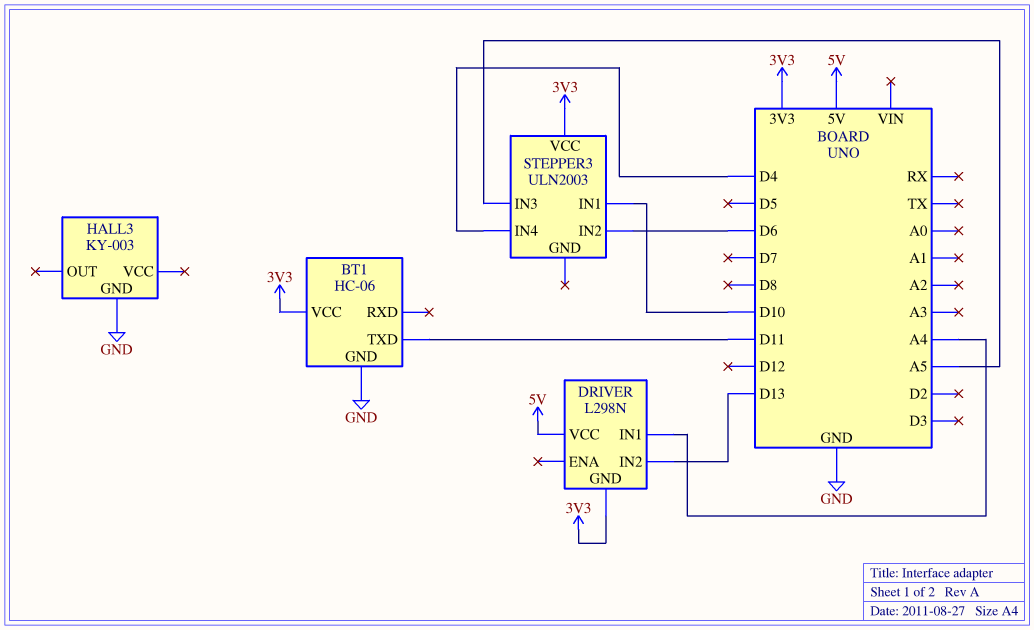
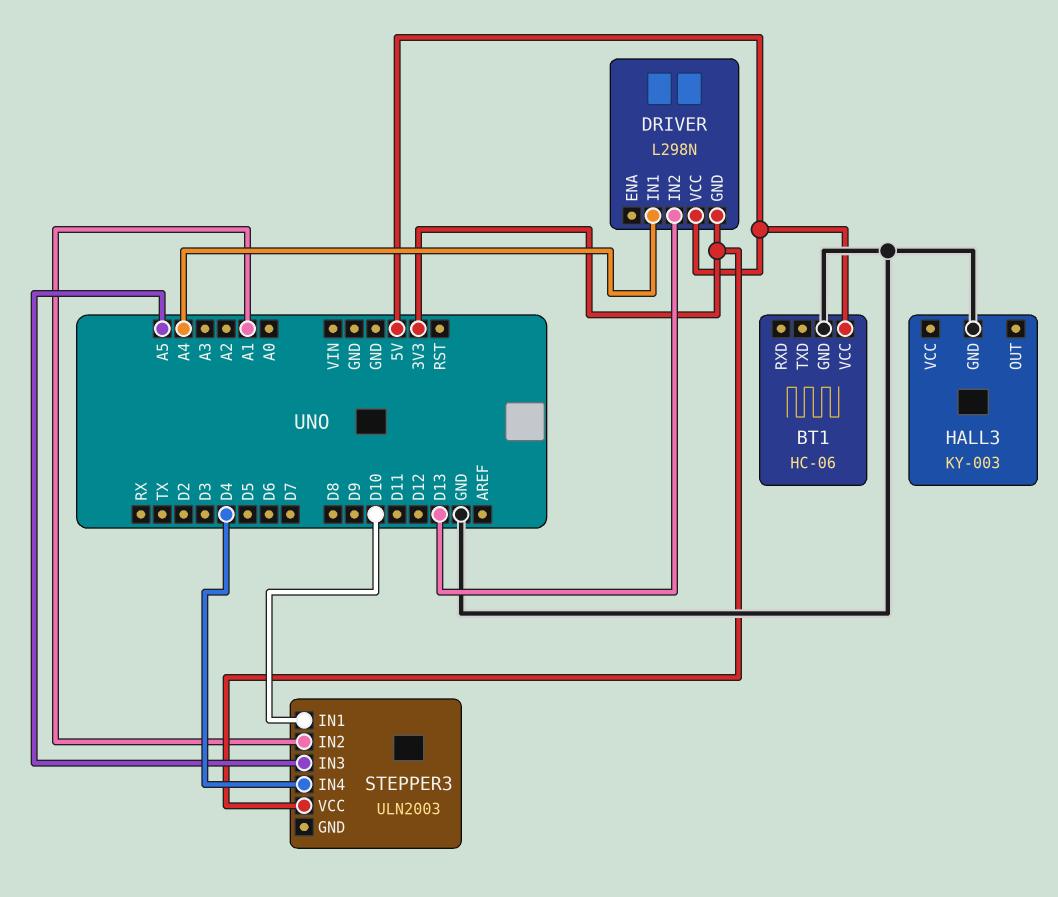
BT1 pin TXD: D11 -> none
BT1 pin VCC: 3V3 -> 5V
STEPPER3 pin IN2: D6 -> A1

